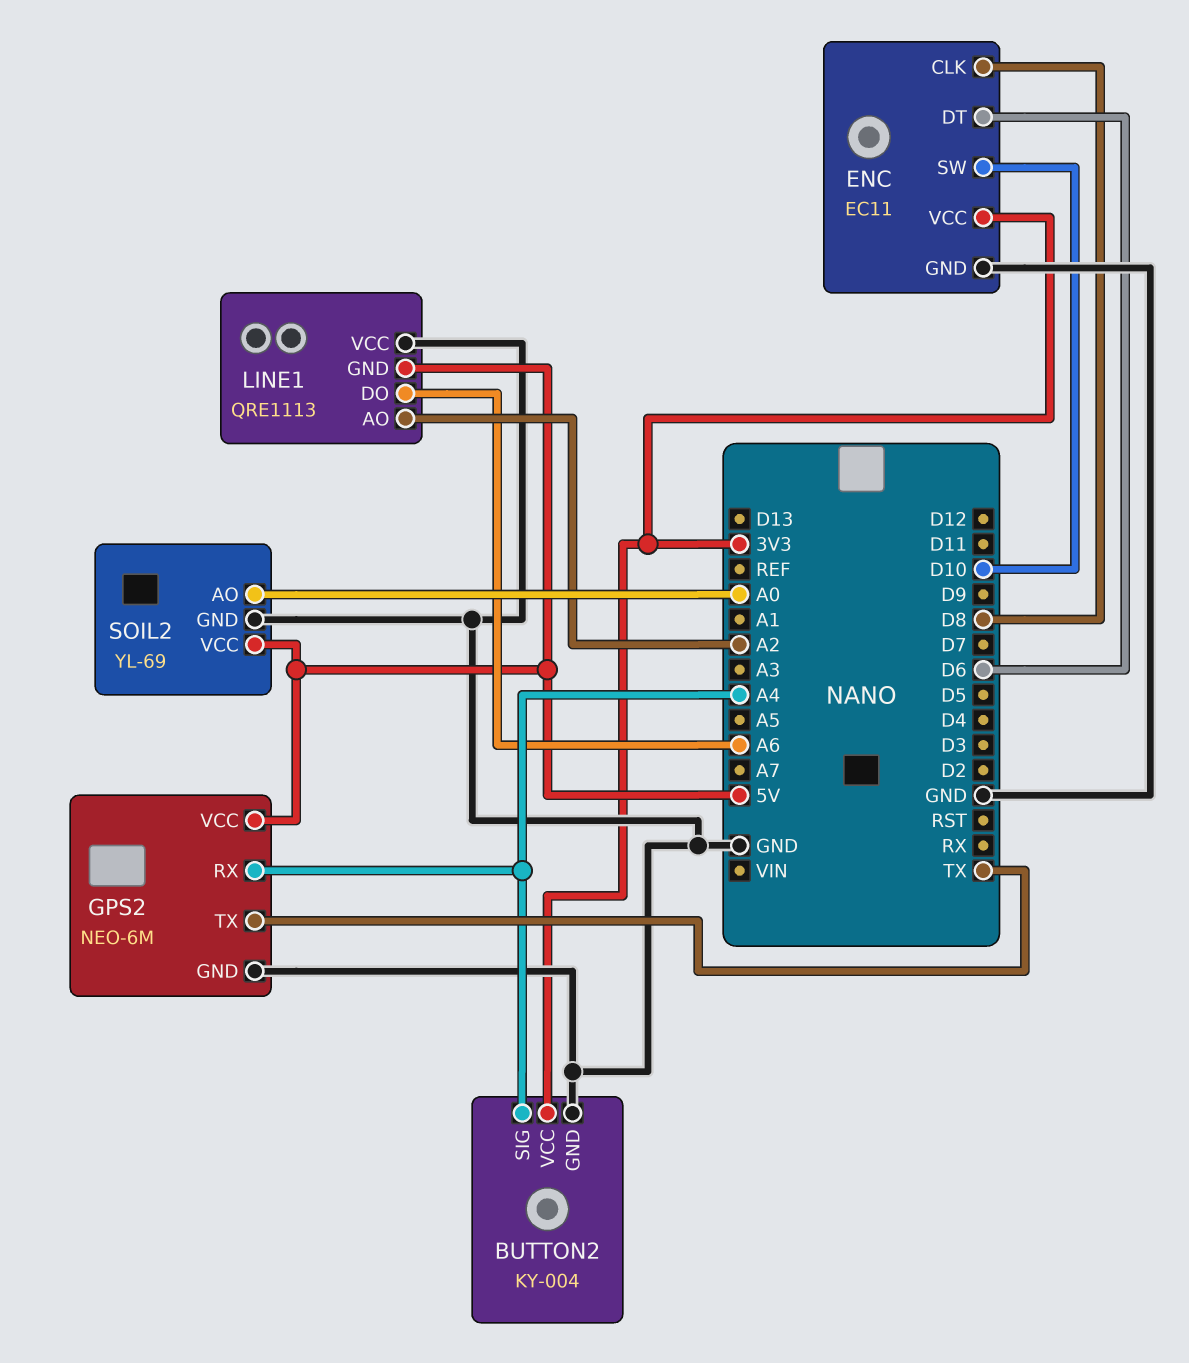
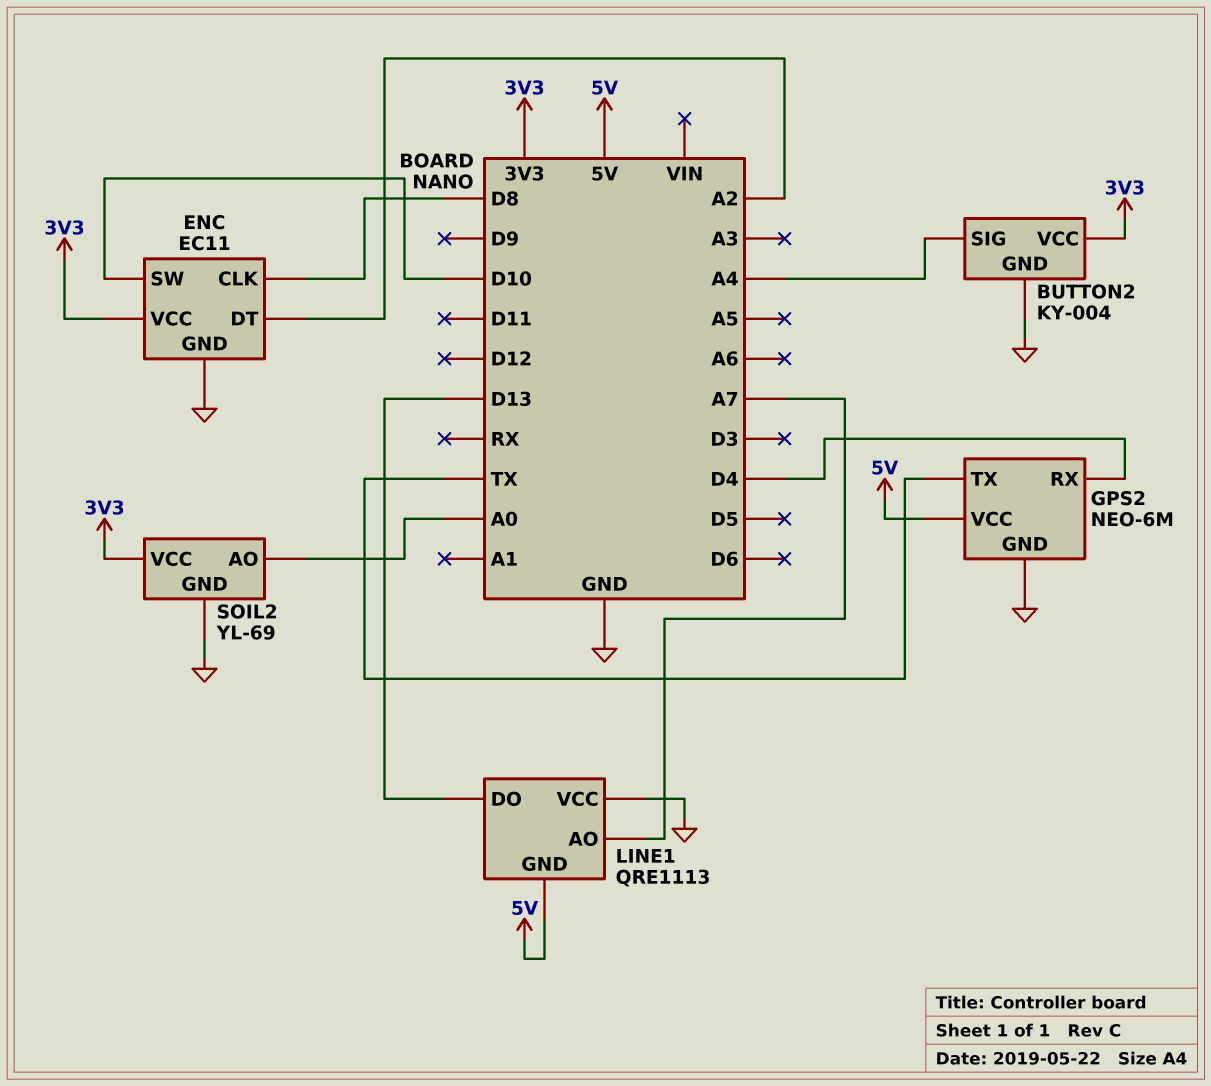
ENC pin DT: D6 -> A2
GPS2 pin RX: A4 -> D4
LINE1 pin AO: A2 -> A7
LINE1 pin DO: A6 -> D13
SOIL2 pin VCC: 5V -> 3V3

